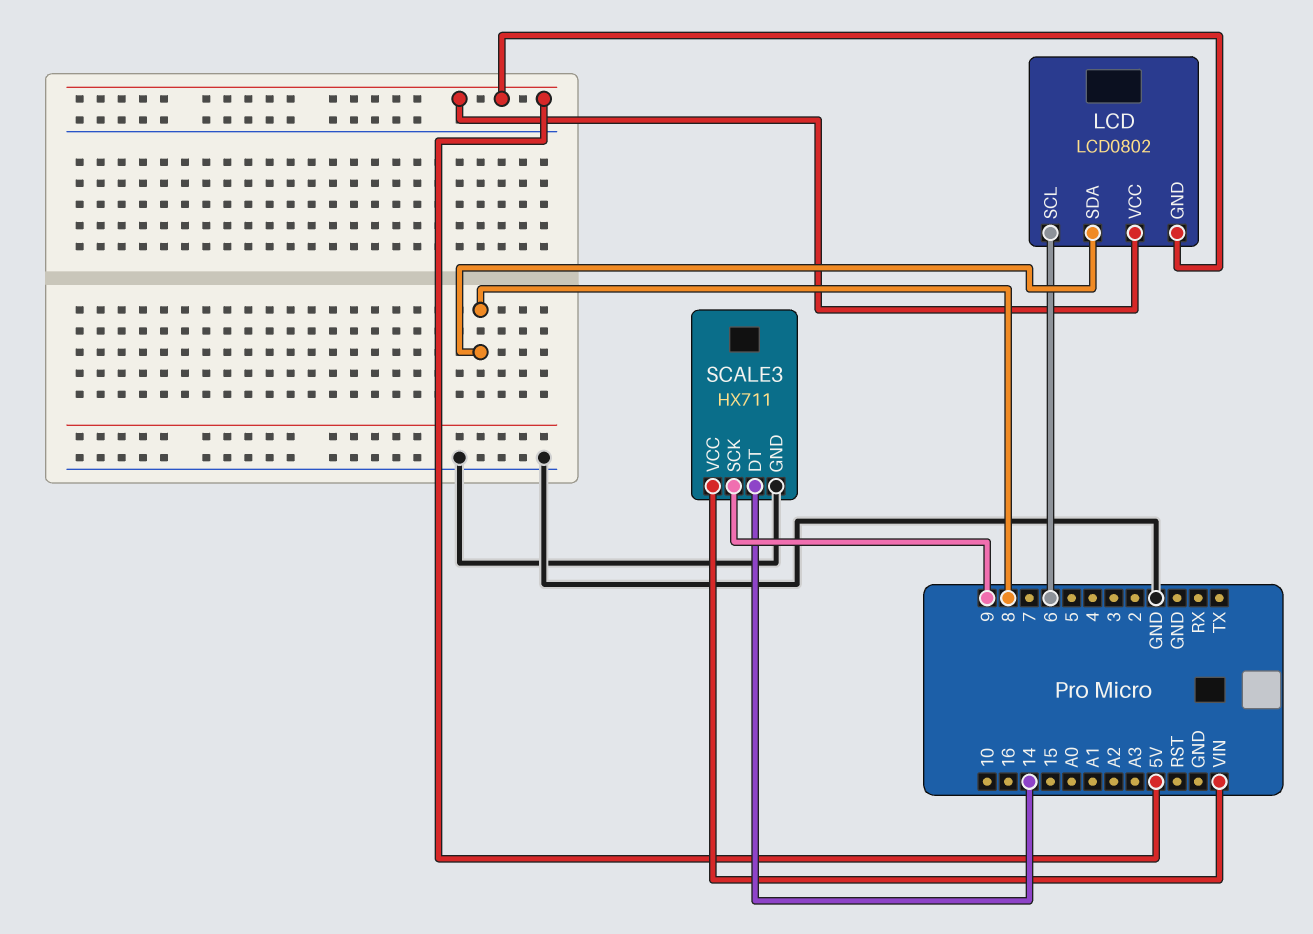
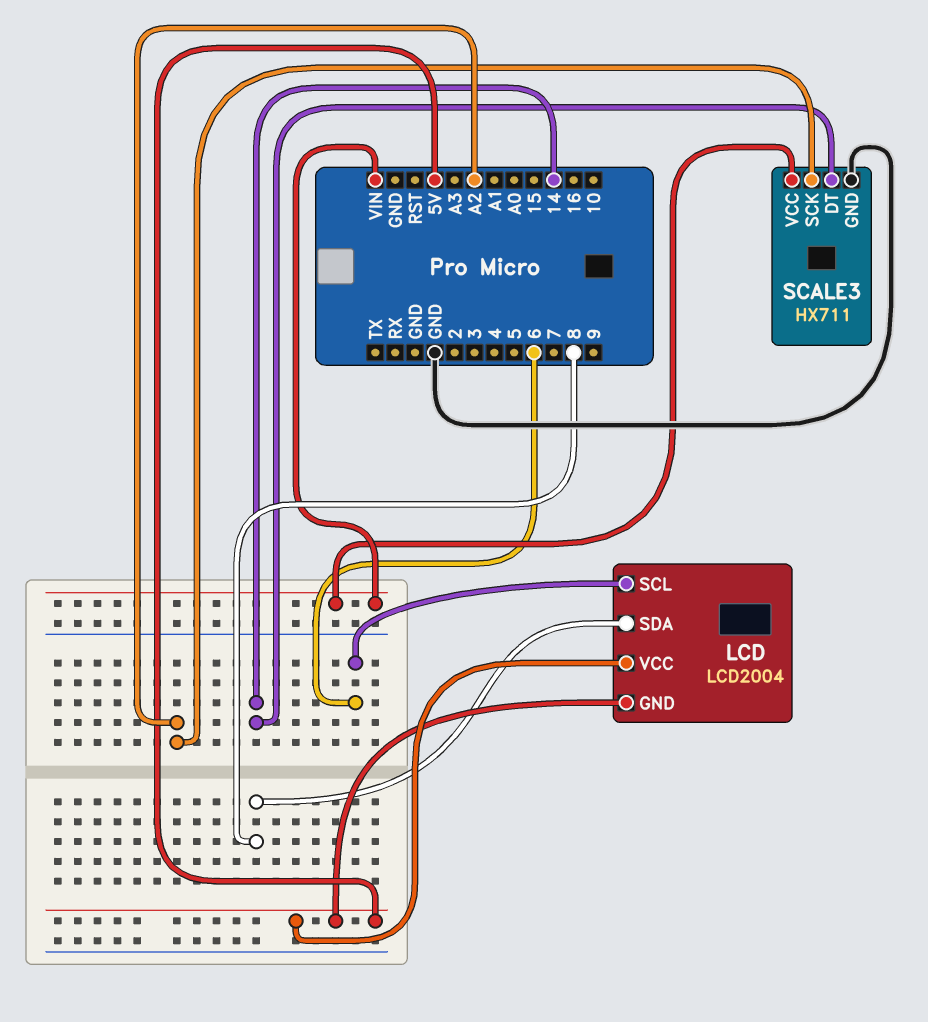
LCD: LCD0802 -> LCD2004
SCALE3 pin SCK: 9 -> A2

